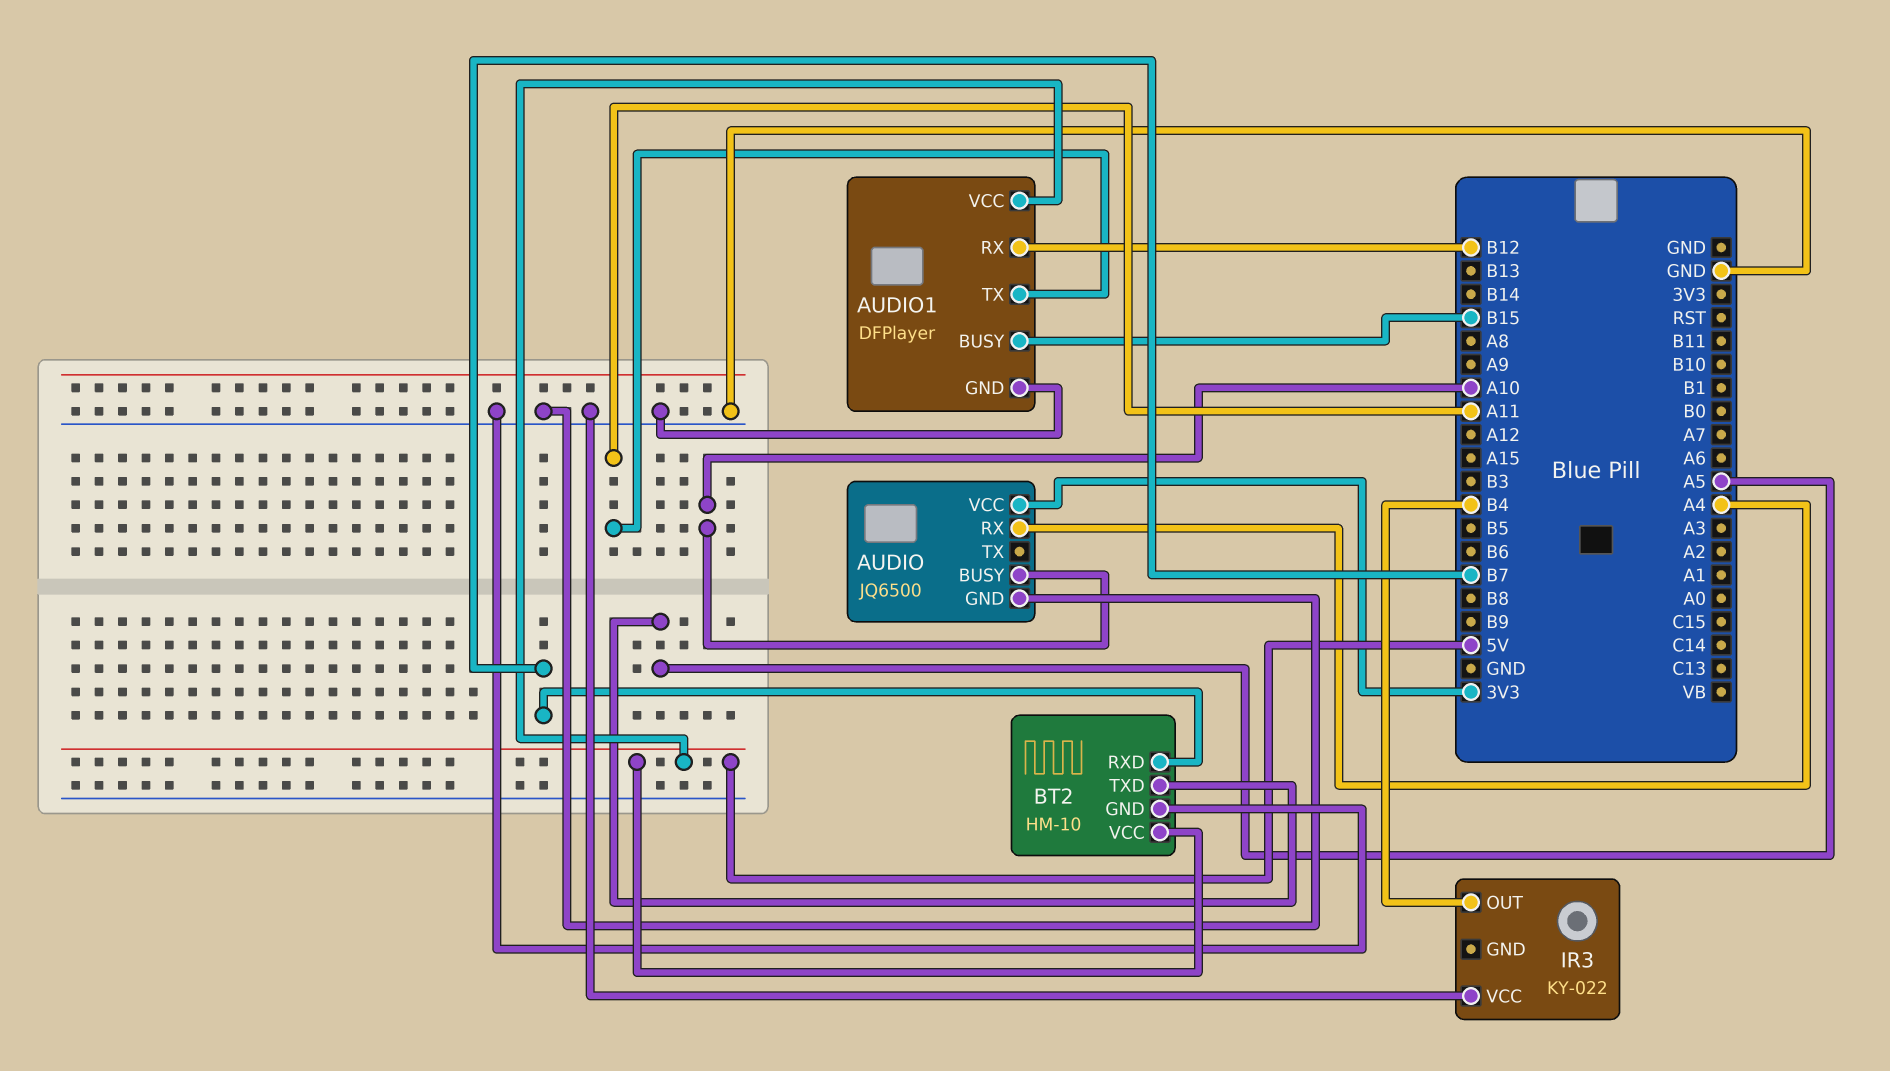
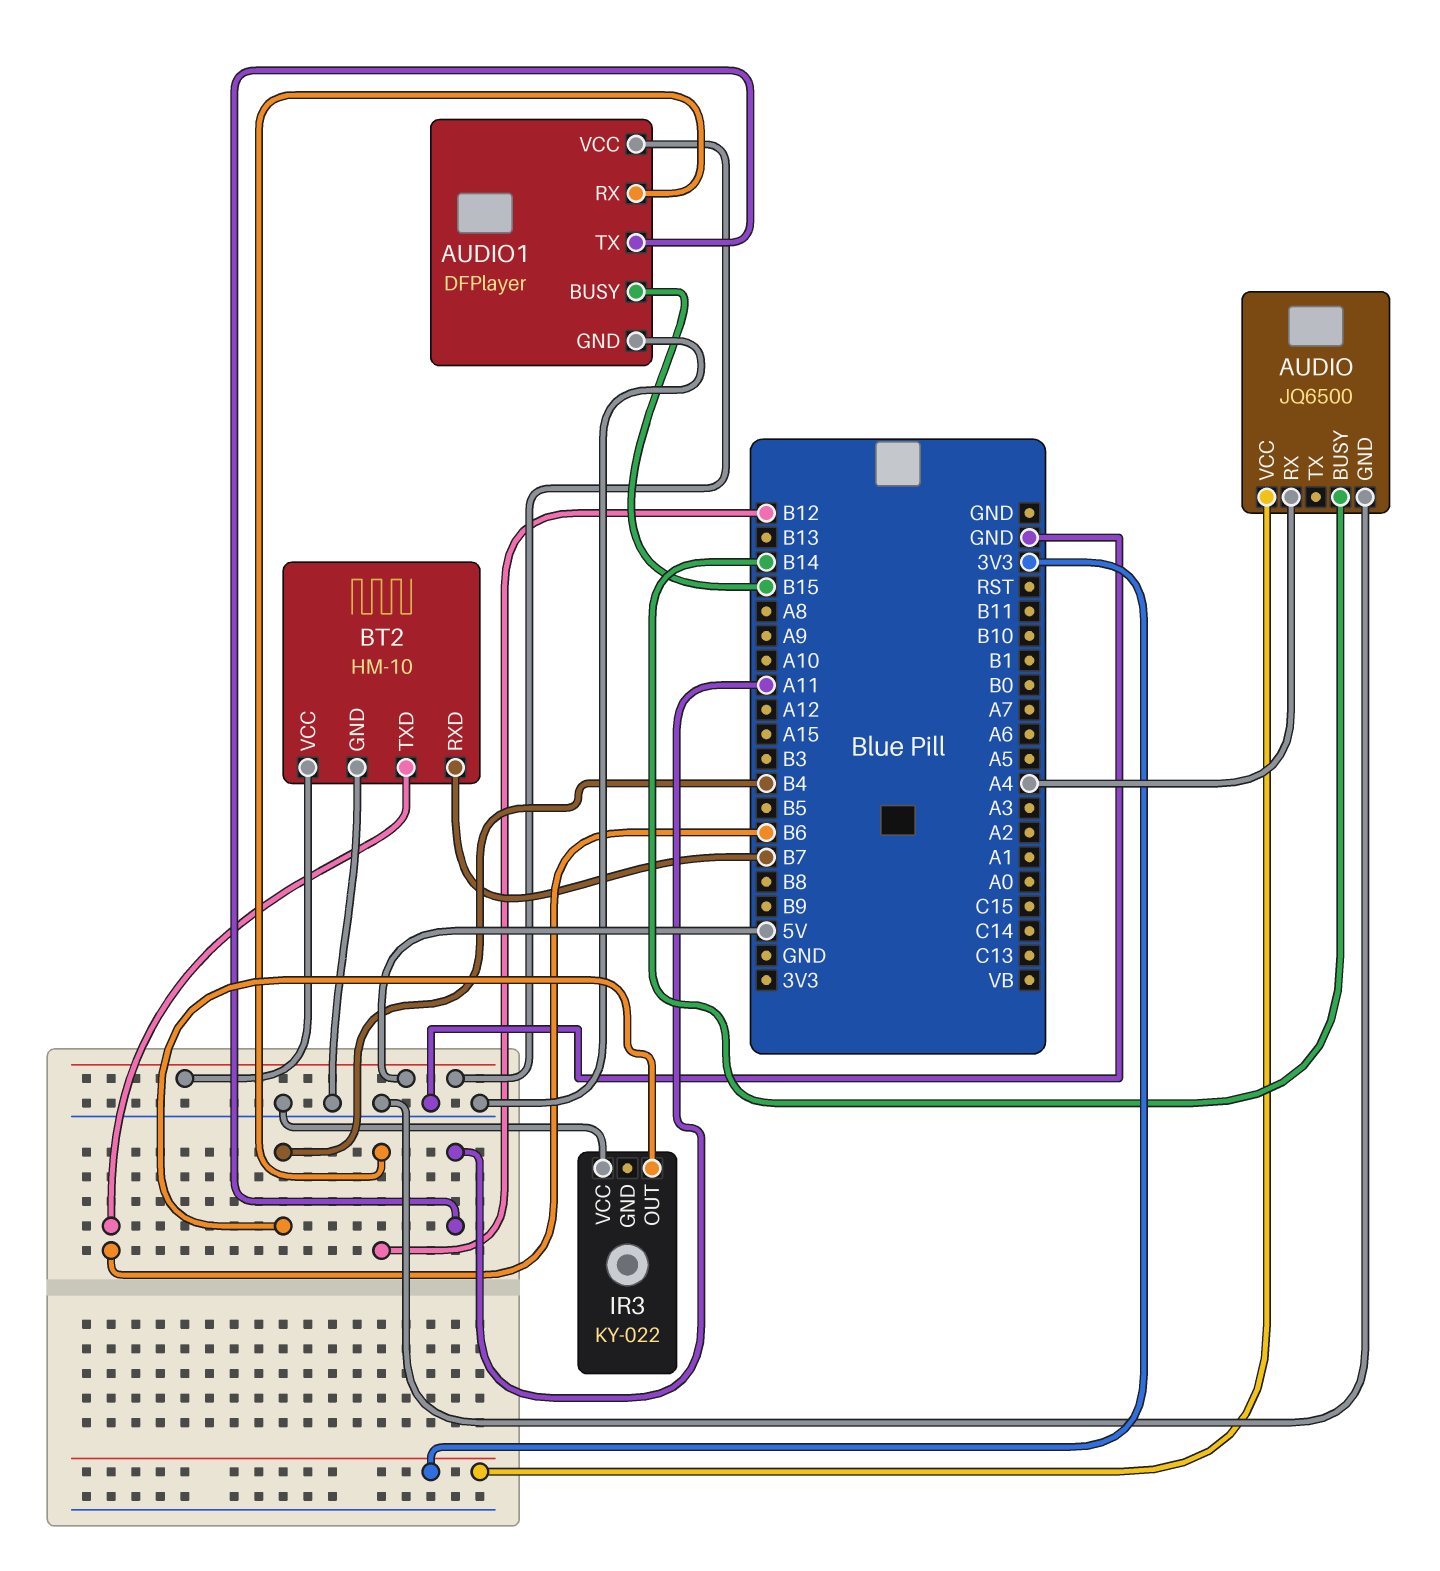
AUDIO pin BUSY: A10 -> B14
BT2 pin TXD: A5 -> B6

